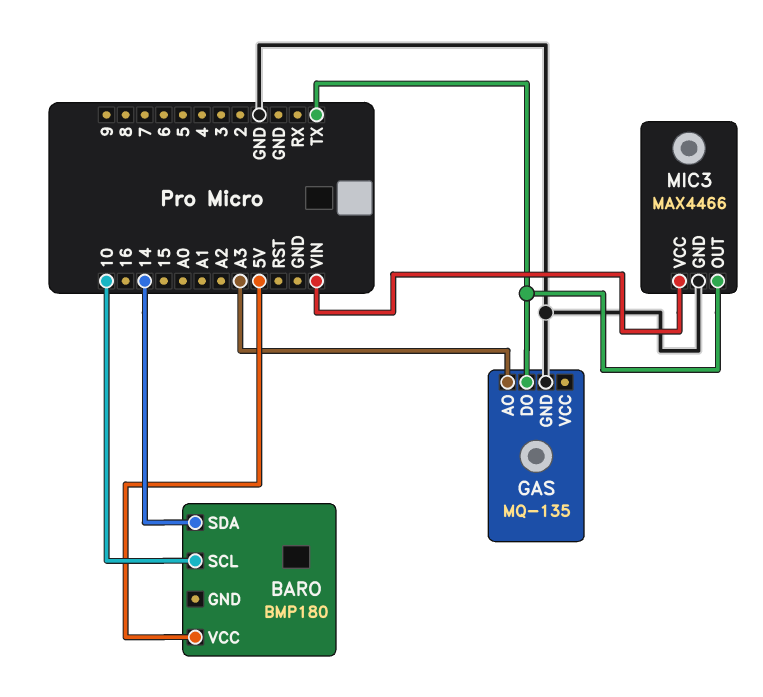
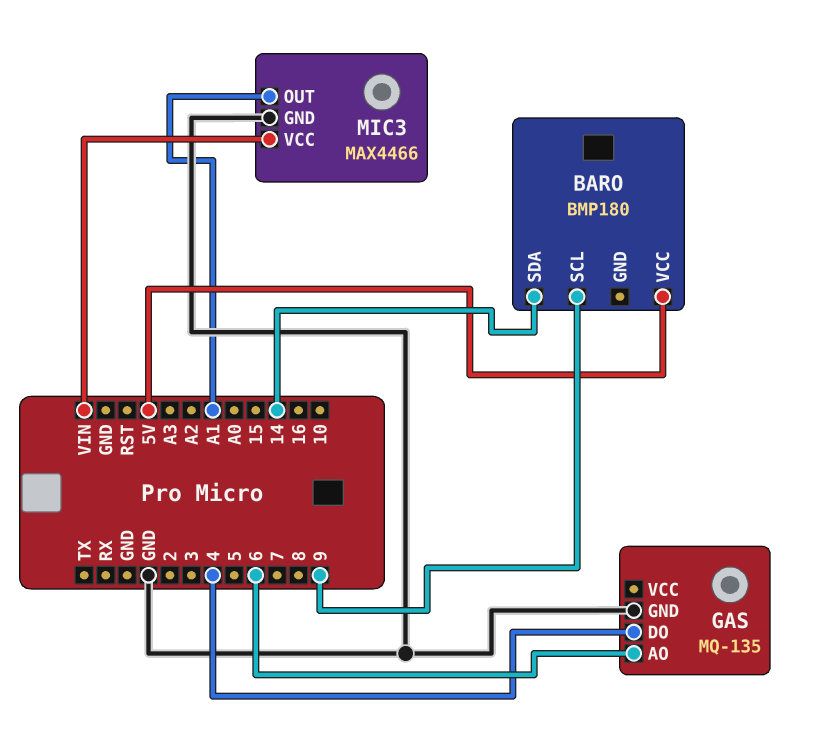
BARO pin SCL: 10 -> 9
GAS pin AO: A3 -> 6
GAS pin DO: TX -> 4
MIC3 pin OUT: TX -> A1

